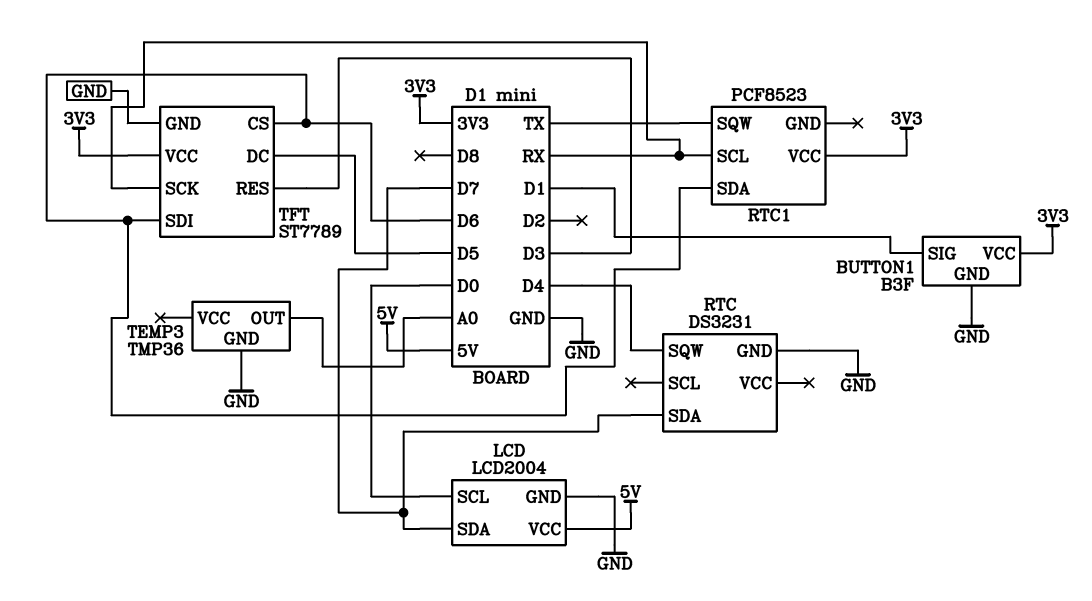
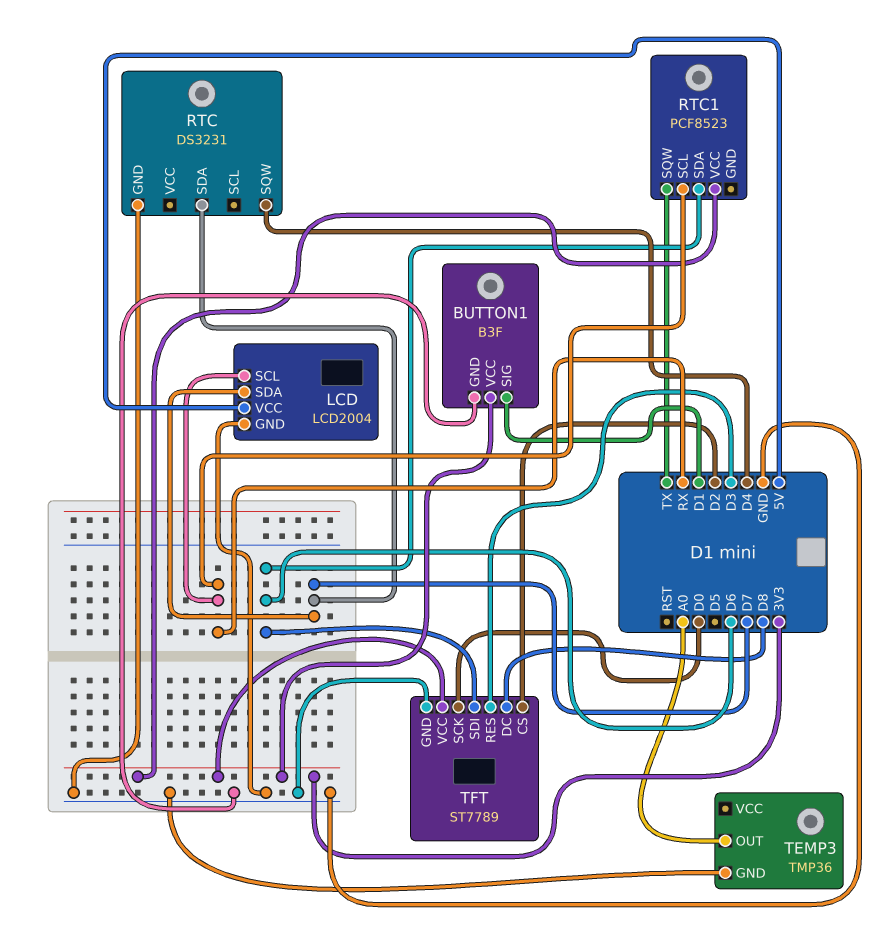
LCD pin SCL: D0 -> RX
TFT pin CS: D6 -> D2
TFT pin DC: D5 -> D8
TFT pin SCK: RX -> D0

